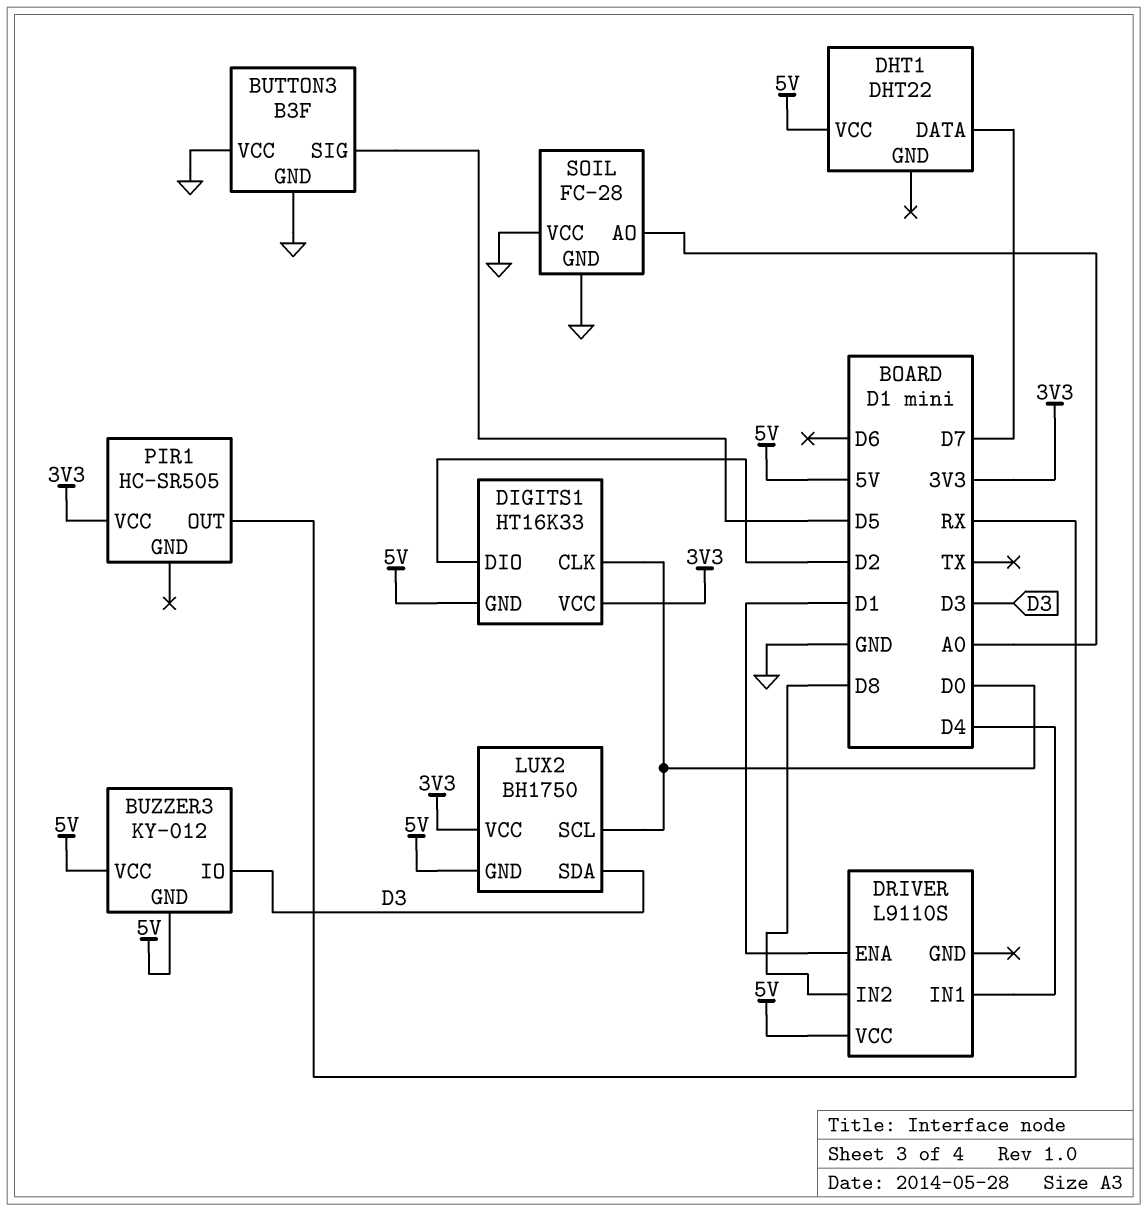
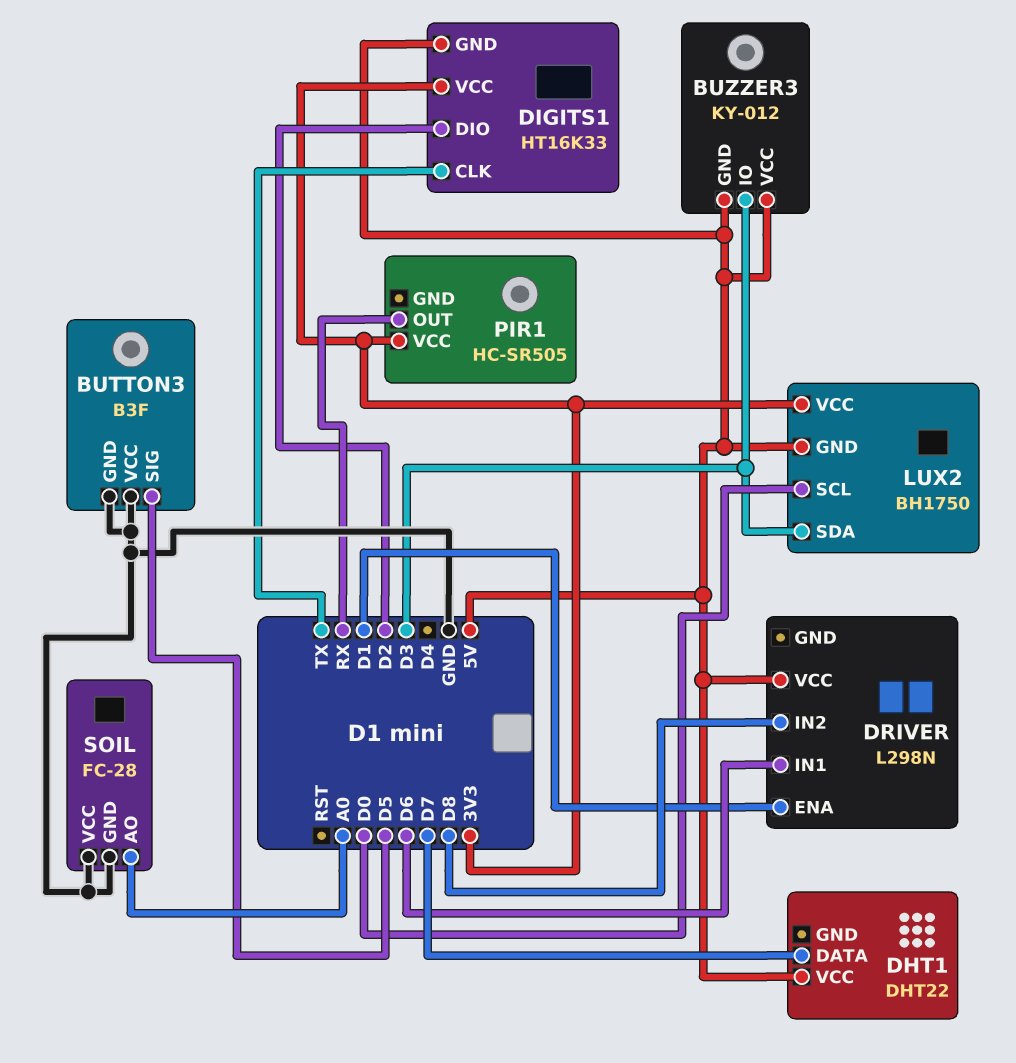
DIGITS1 pin CLK: D0 -> TX
DRIVER: L9110S -> L298N
DRIVER pin IN1: D4 -> D6

